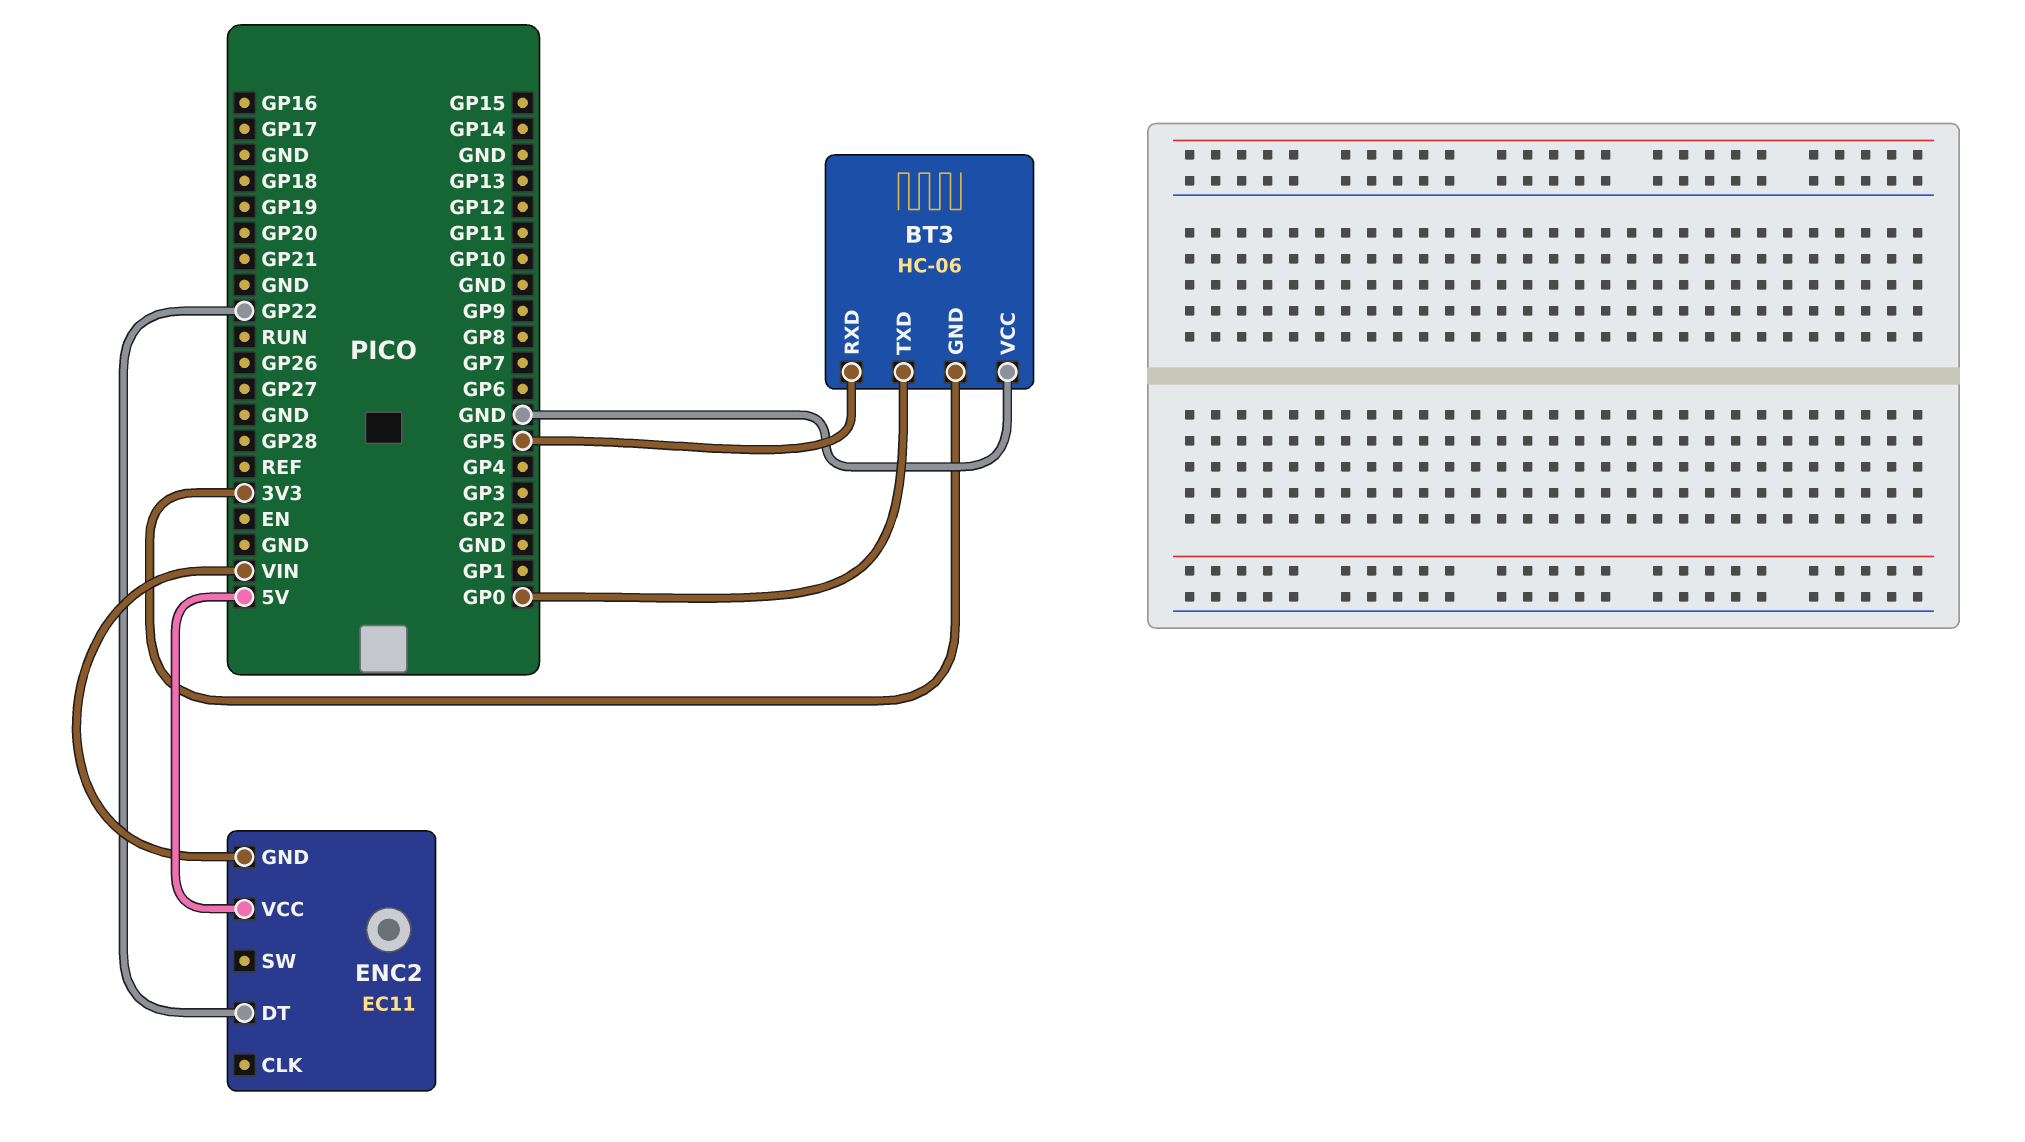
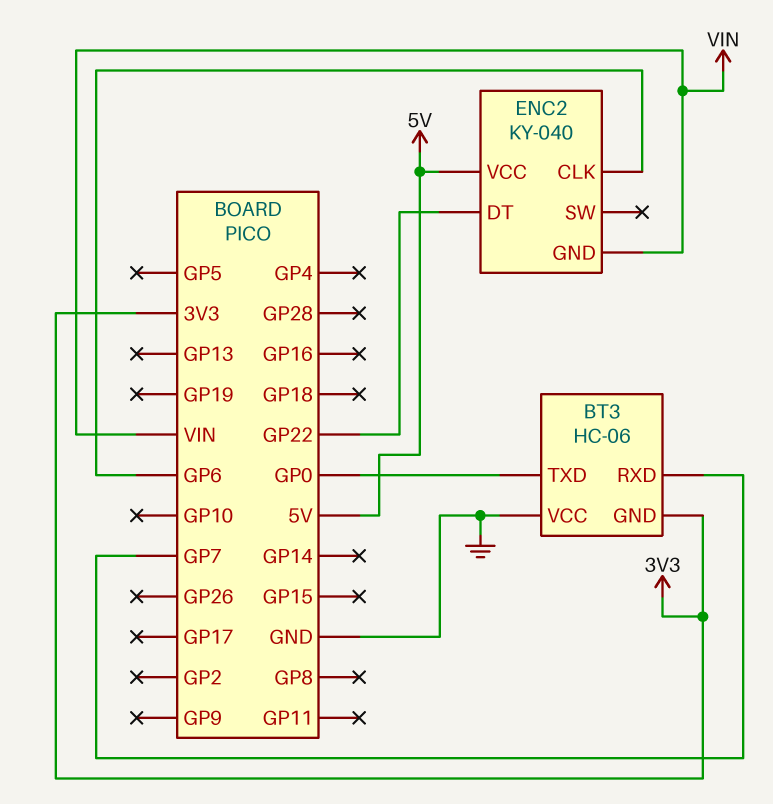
BT3 pin RXD: GP5 -> GP7
ENC2: EC11 -> KY-040
ENC2 pin CLK: none -> GP6

